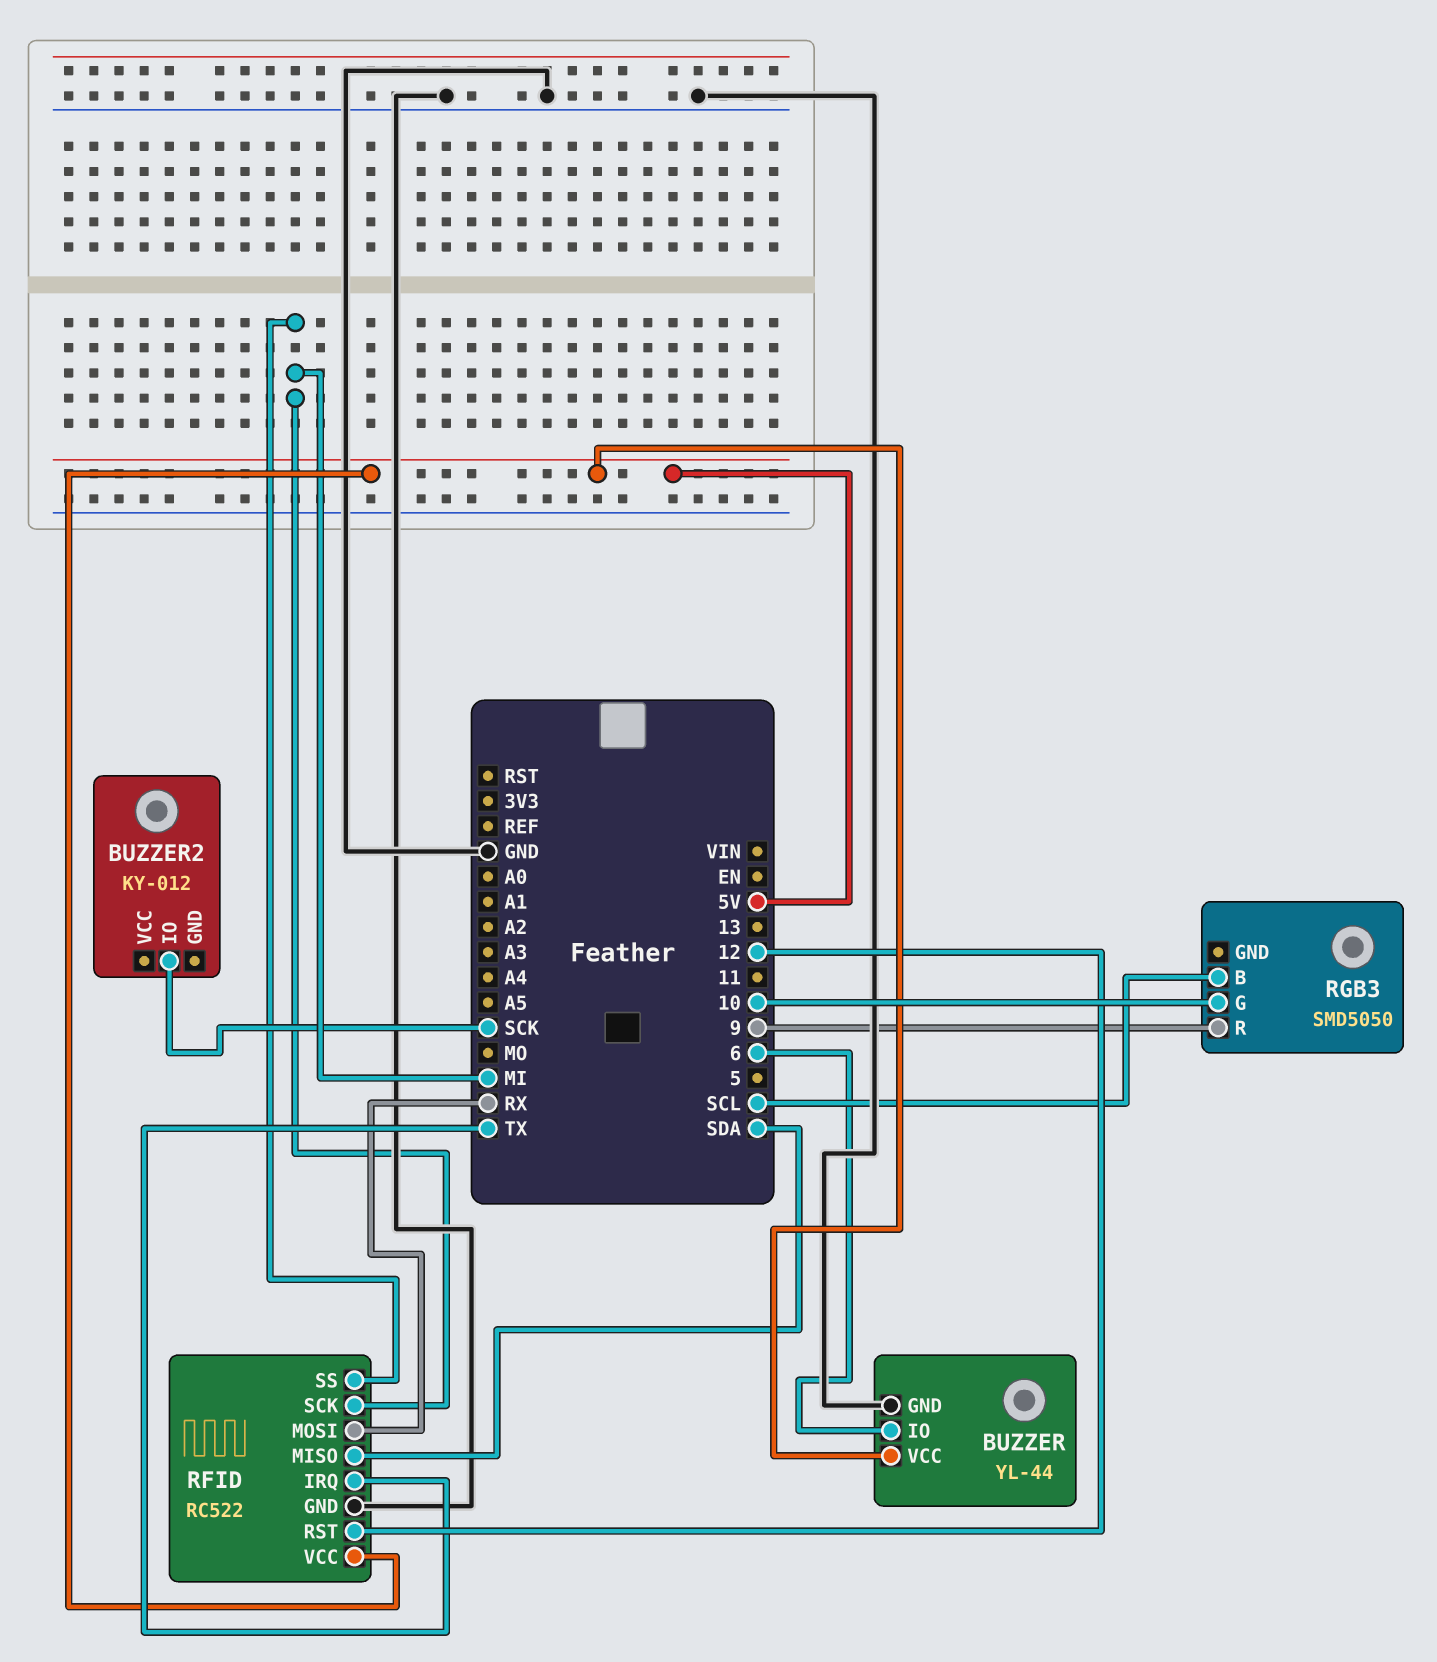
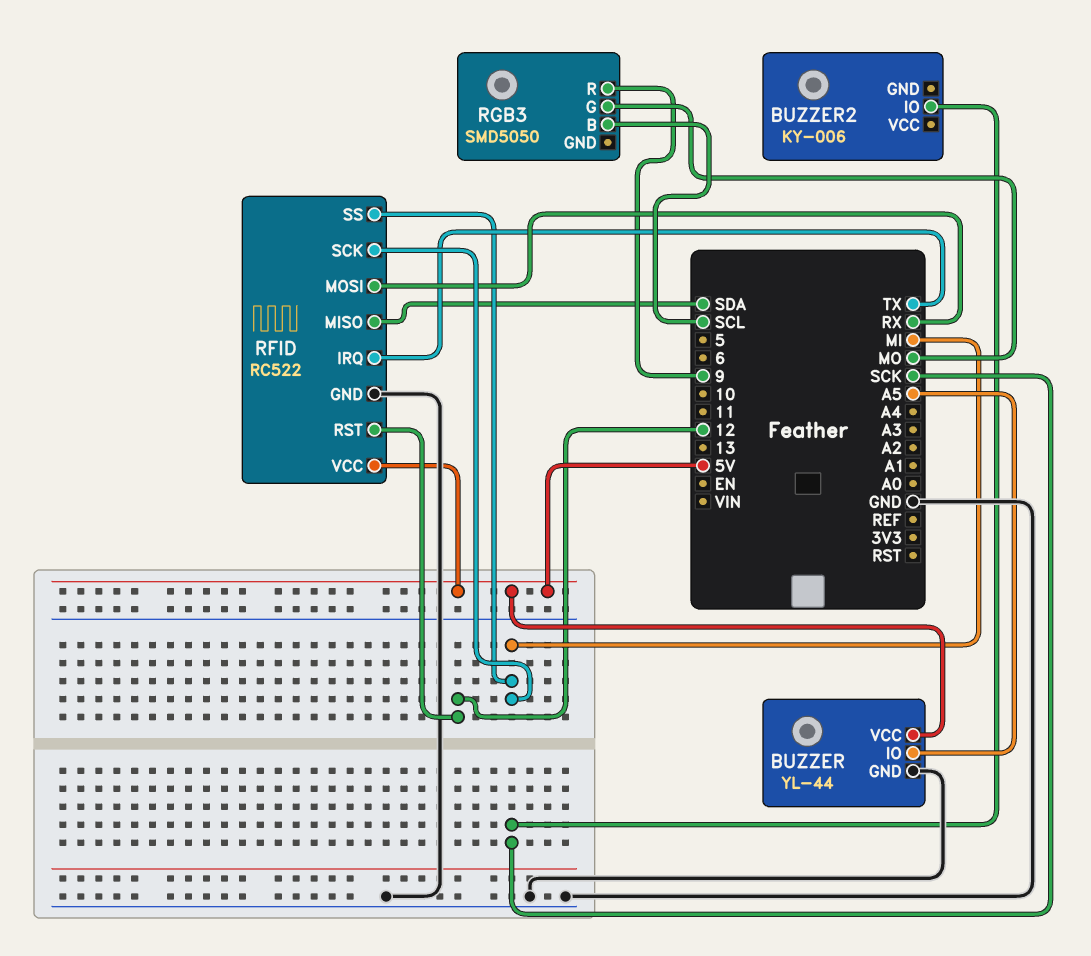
BUZZER pin IO: 6 -> A5
BUZZER2: KY-012 -> KY-006
RGB3 pin G: 10 -> MO

